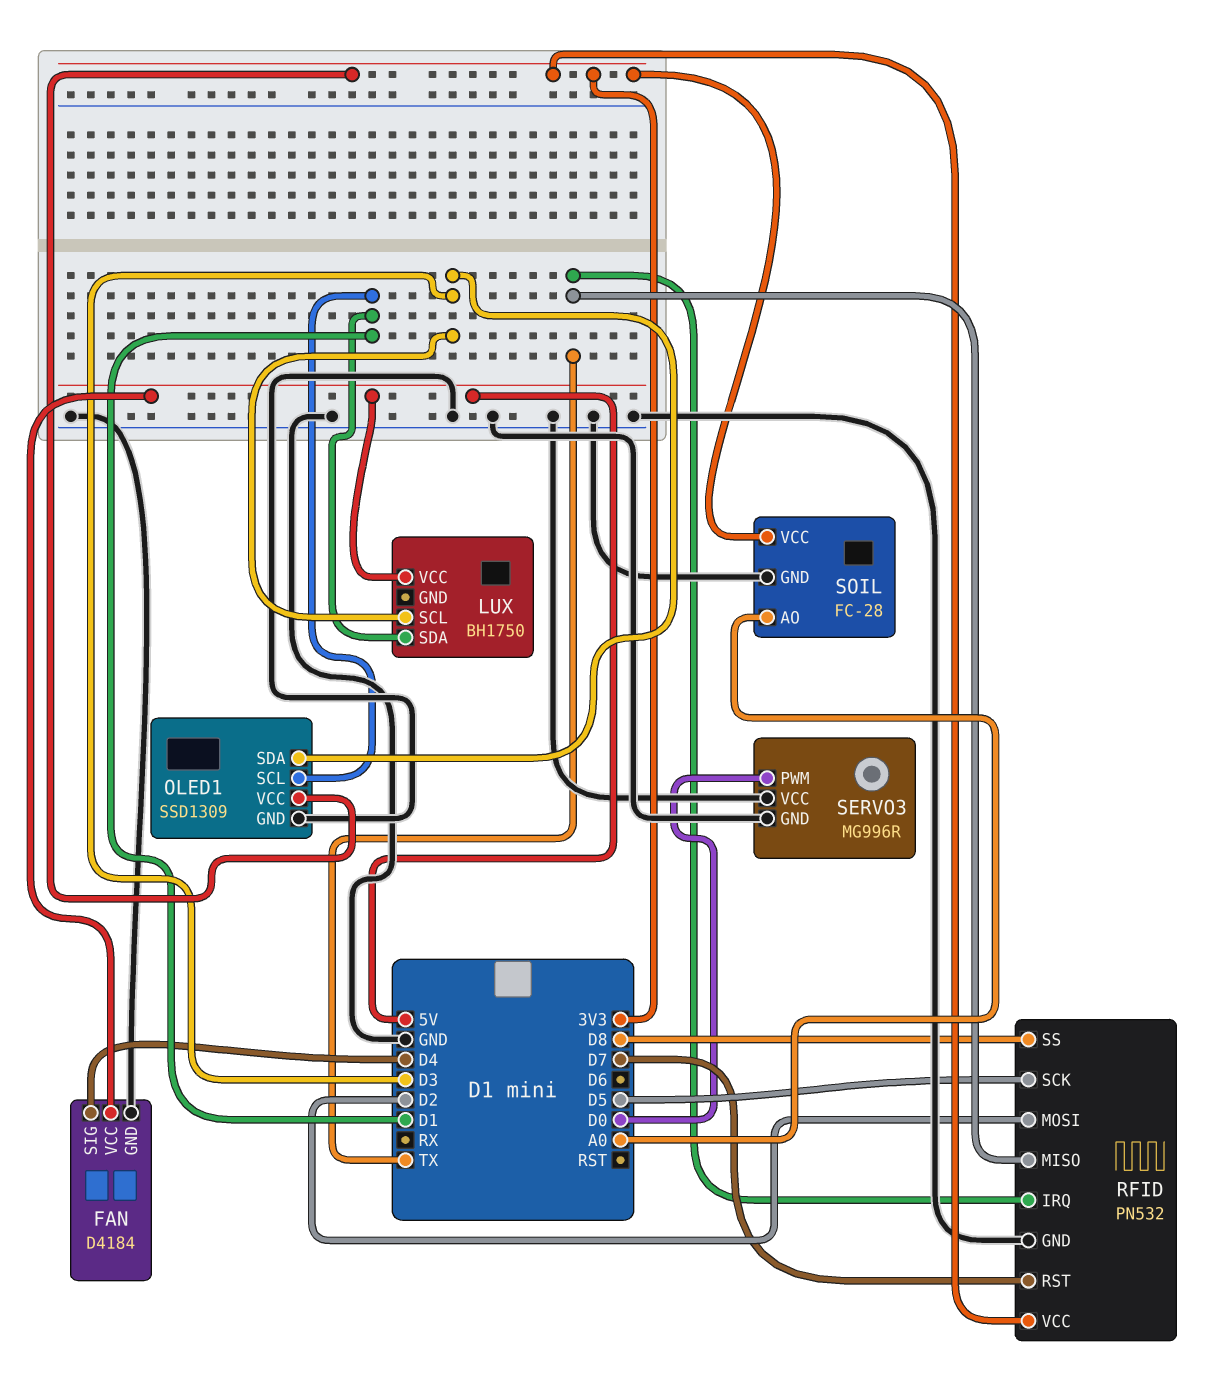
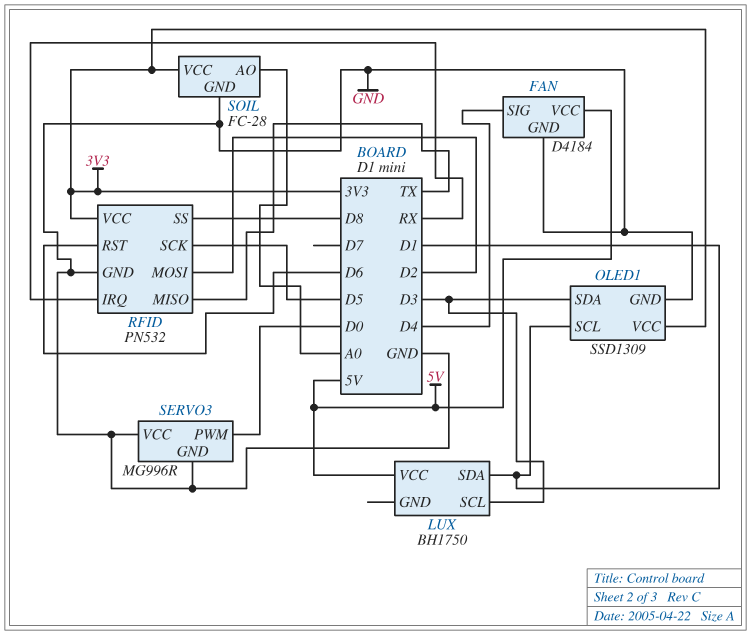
RFID pin IRQ: TX -> RX
RFID pin RST: D7 -> D6

